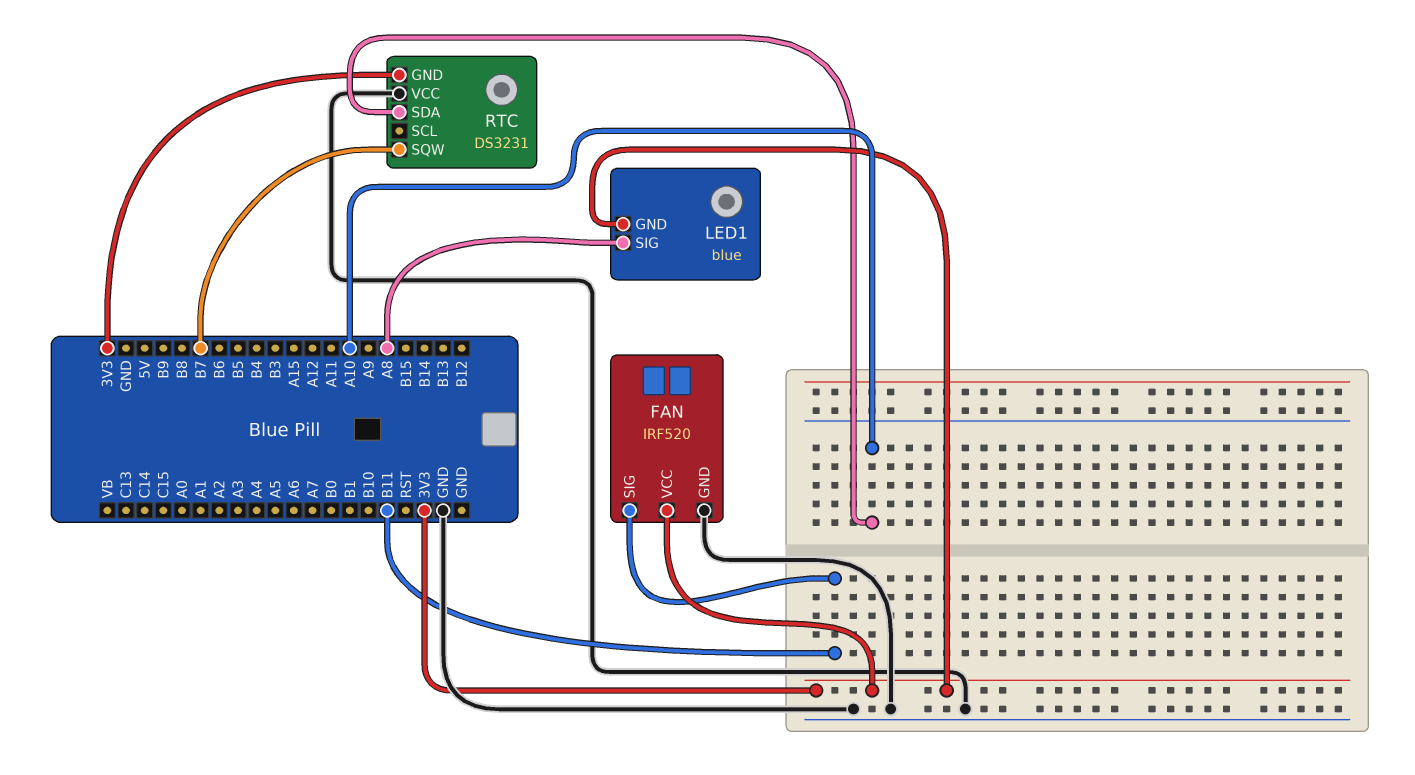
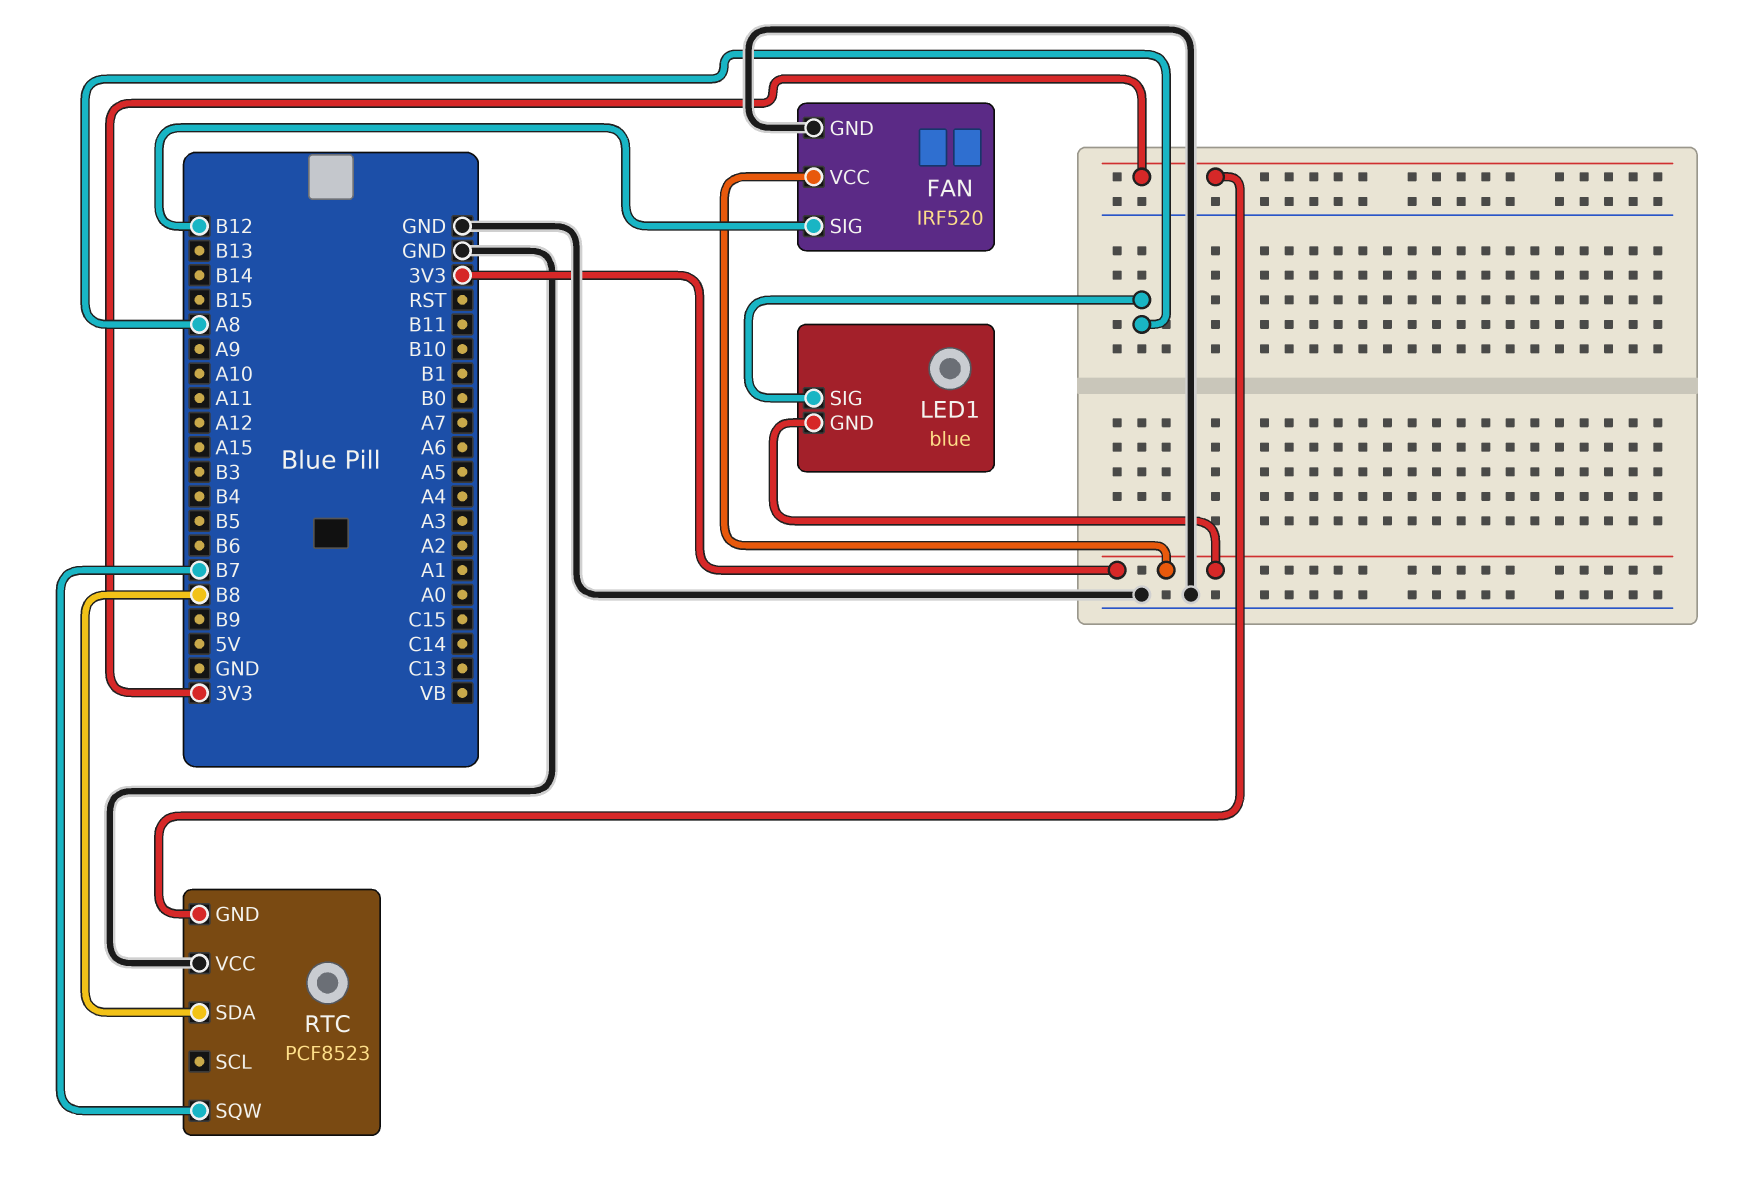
FAN pin SIG: B11 -> B12
RTC: DS3231 -> PCF8523
RTC pin SDA: A10 -> B8

